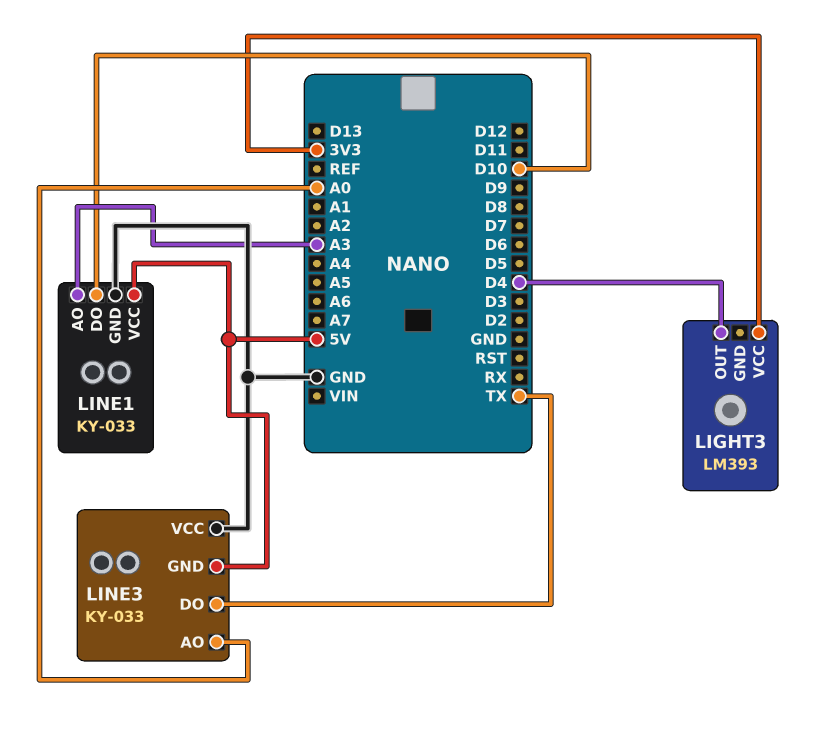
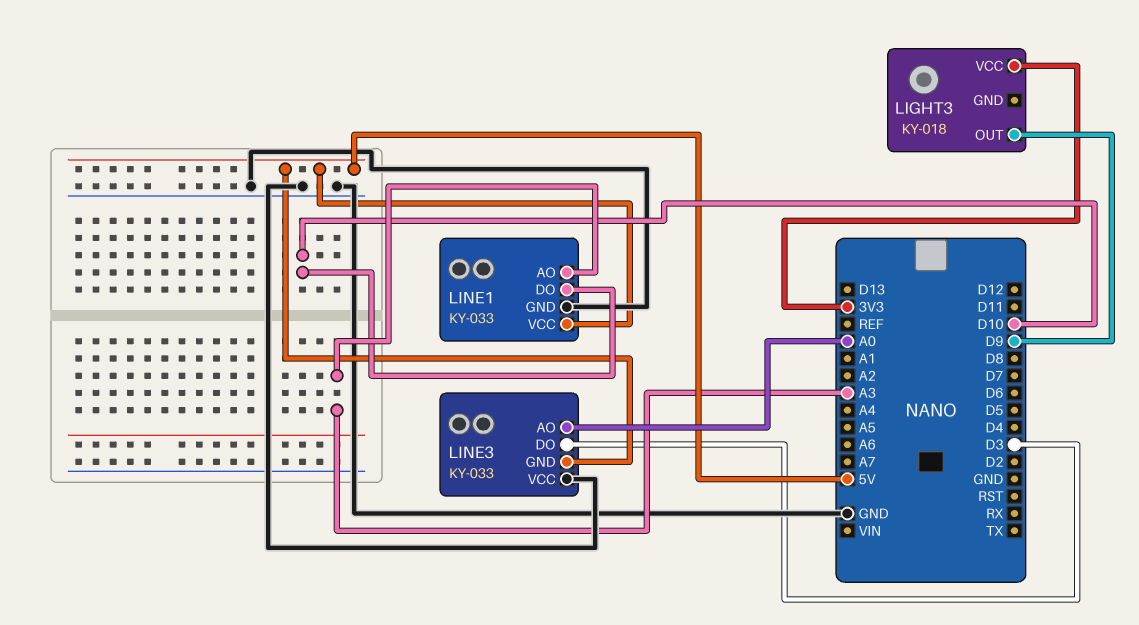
LIGHT3: LM393 -> KY-018
LIGHT3 pin OUT: D4 -> D9
LINE3 pin DO: TX -> D3

